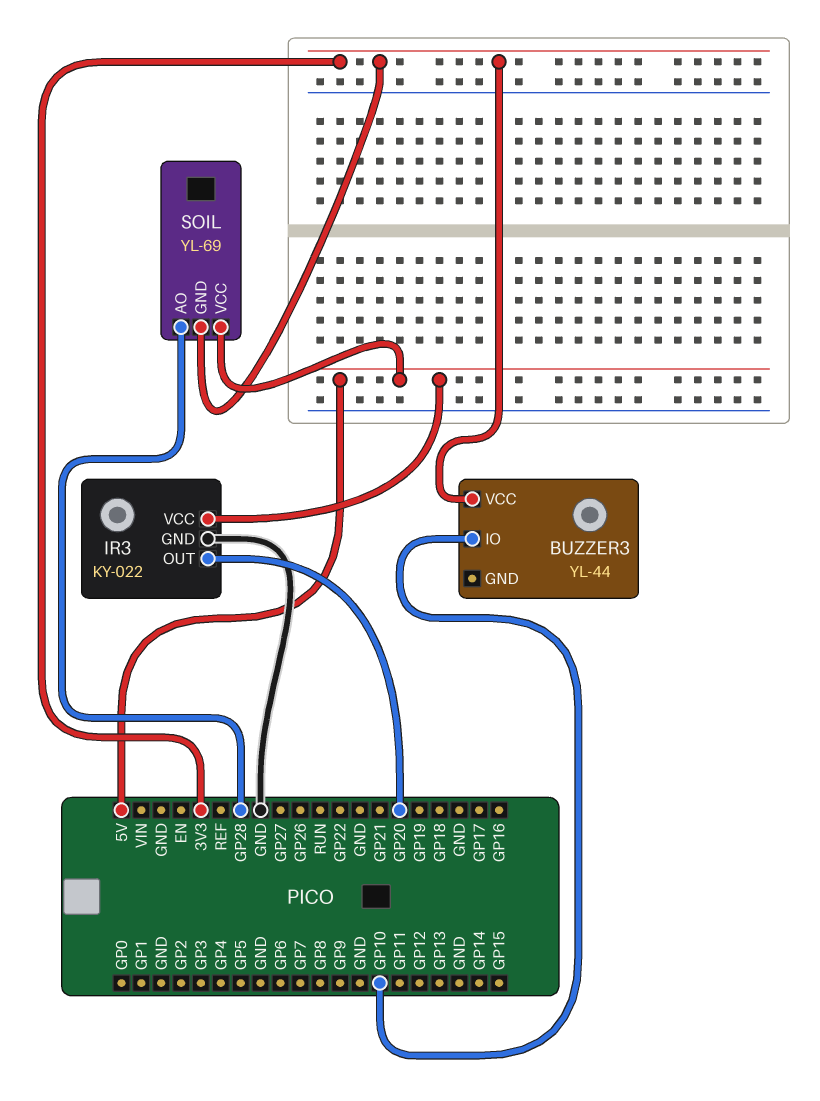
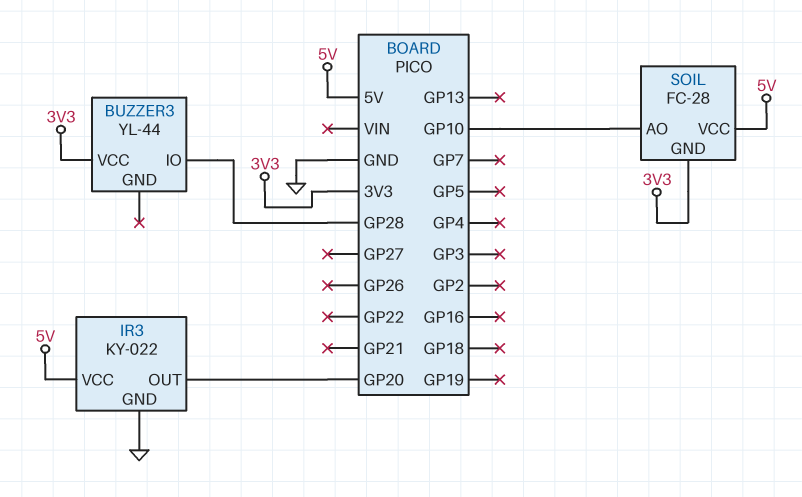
BUZZER3 pin IO: GP10 -> GP28
SOIL: YL-69 -> FC-28
SOIL pin AO: GP28 -> GP10

